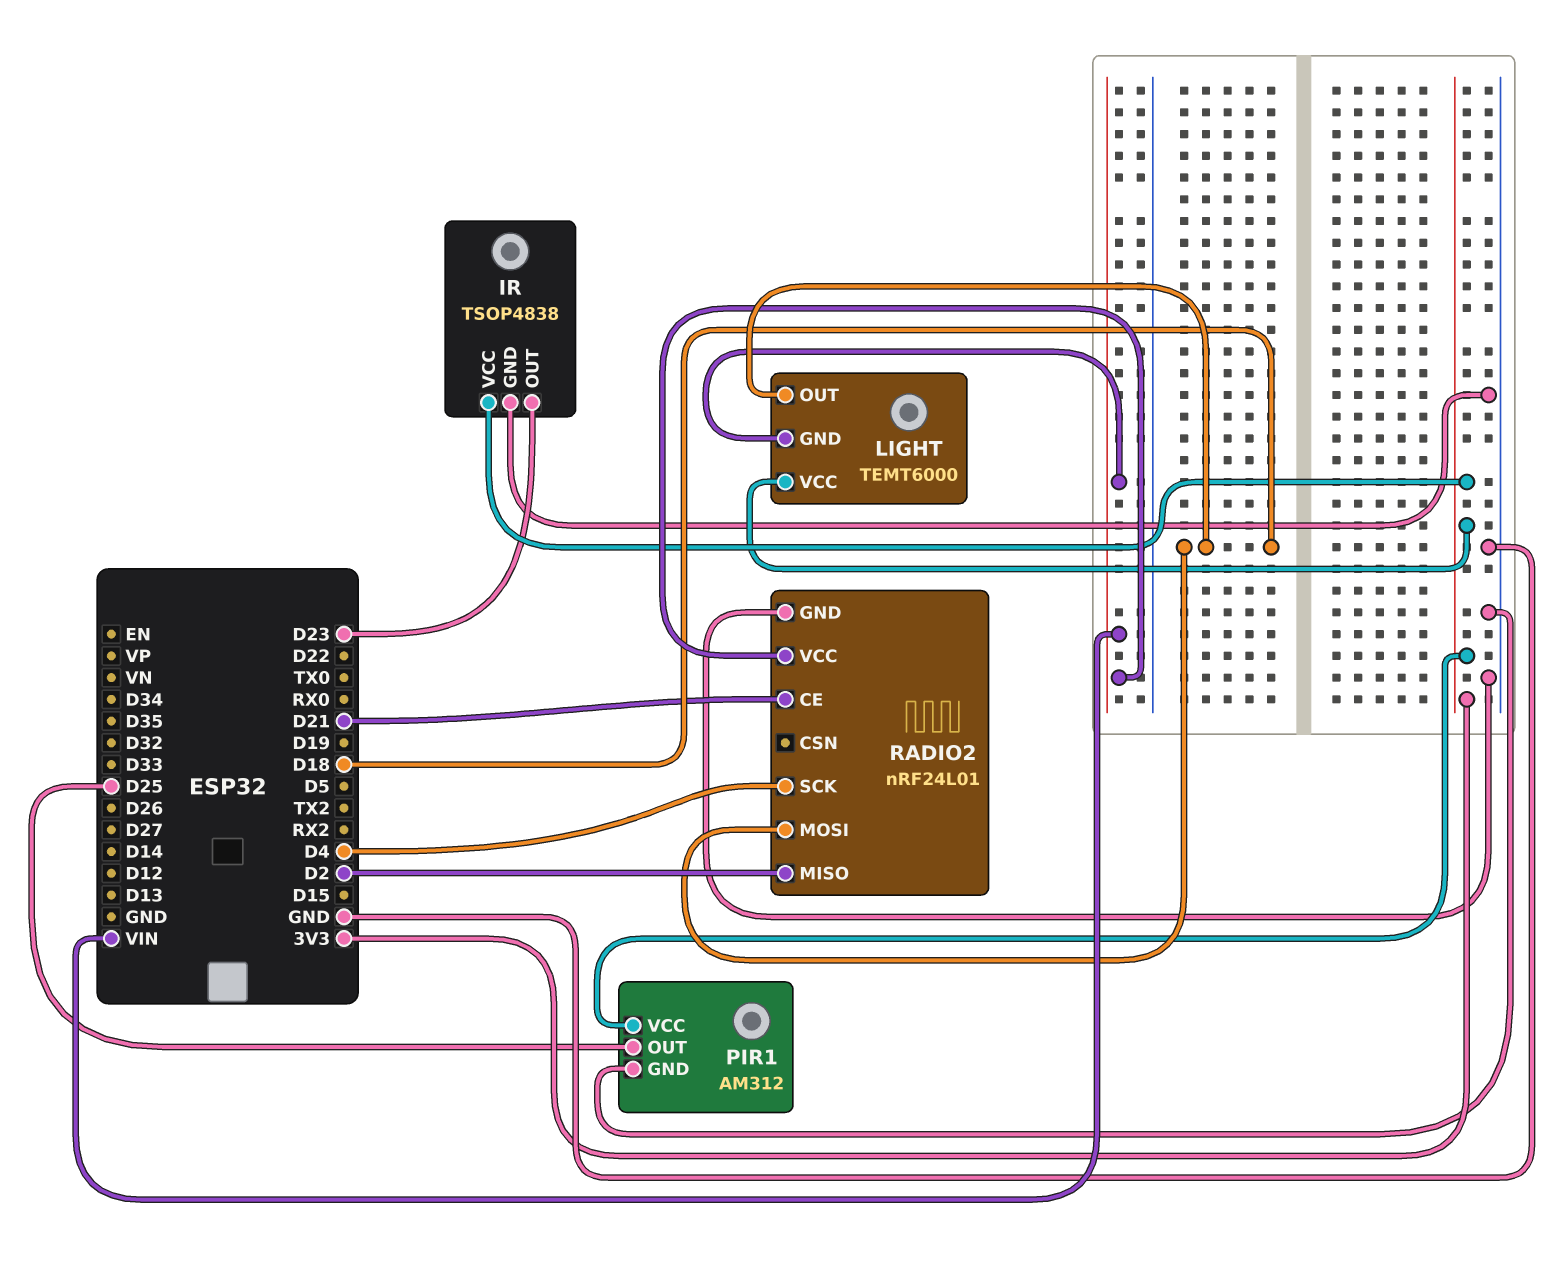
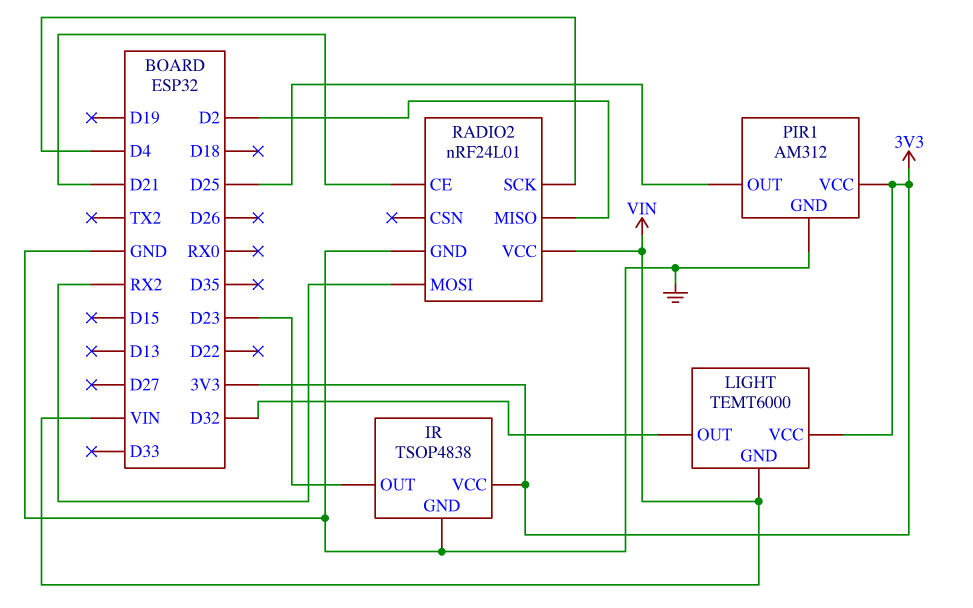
LIGHT pin OUT: D18 -> D32
RADIO2 pin MOSI: D18 -> RX2

